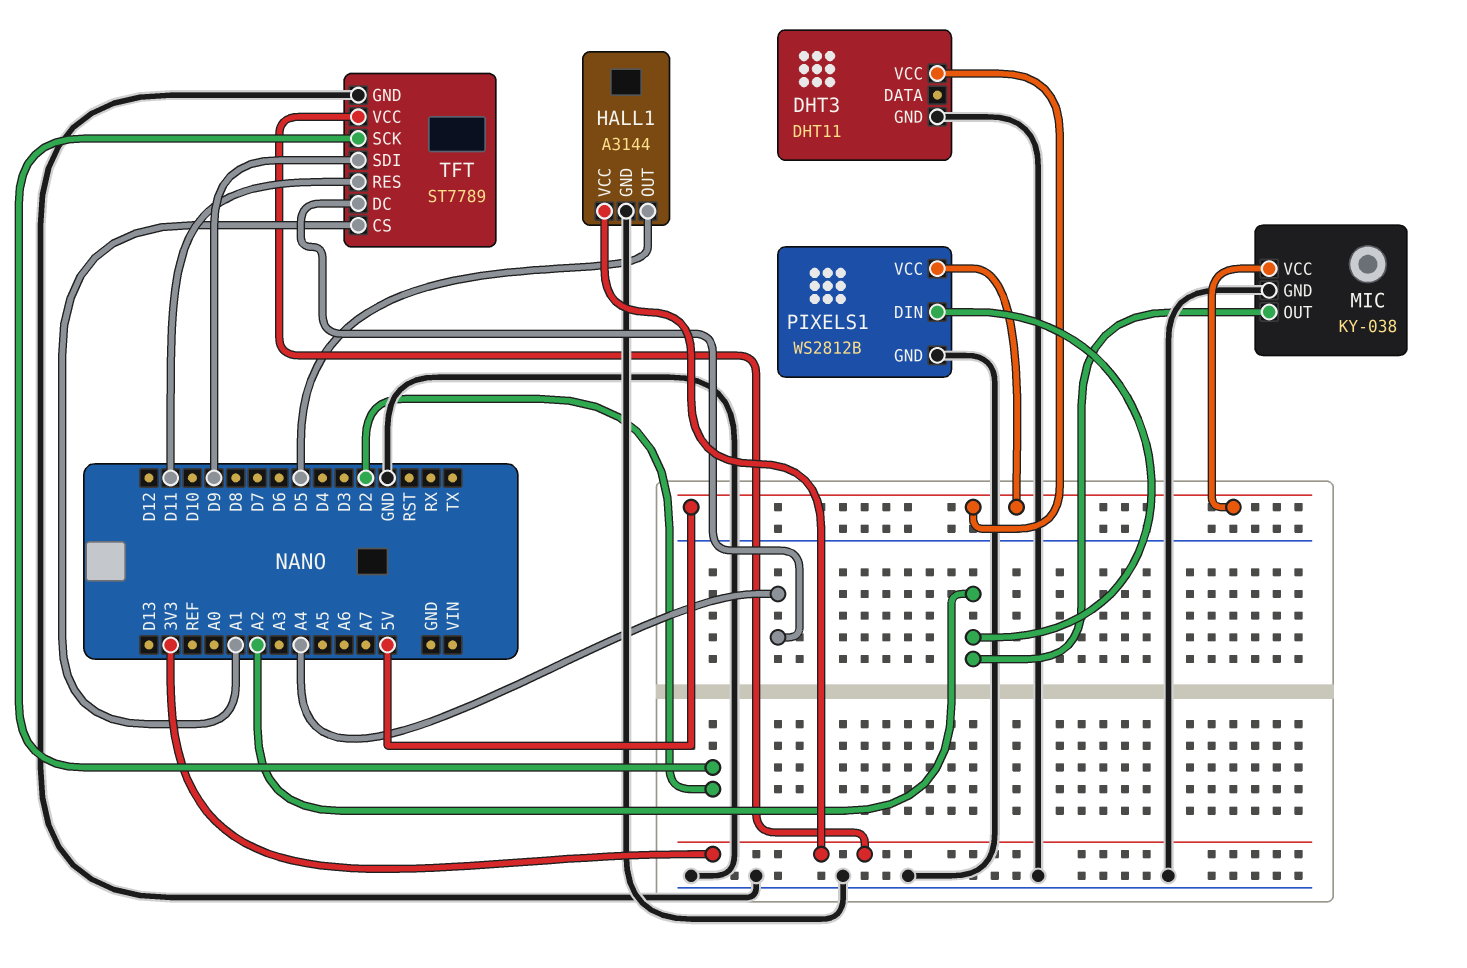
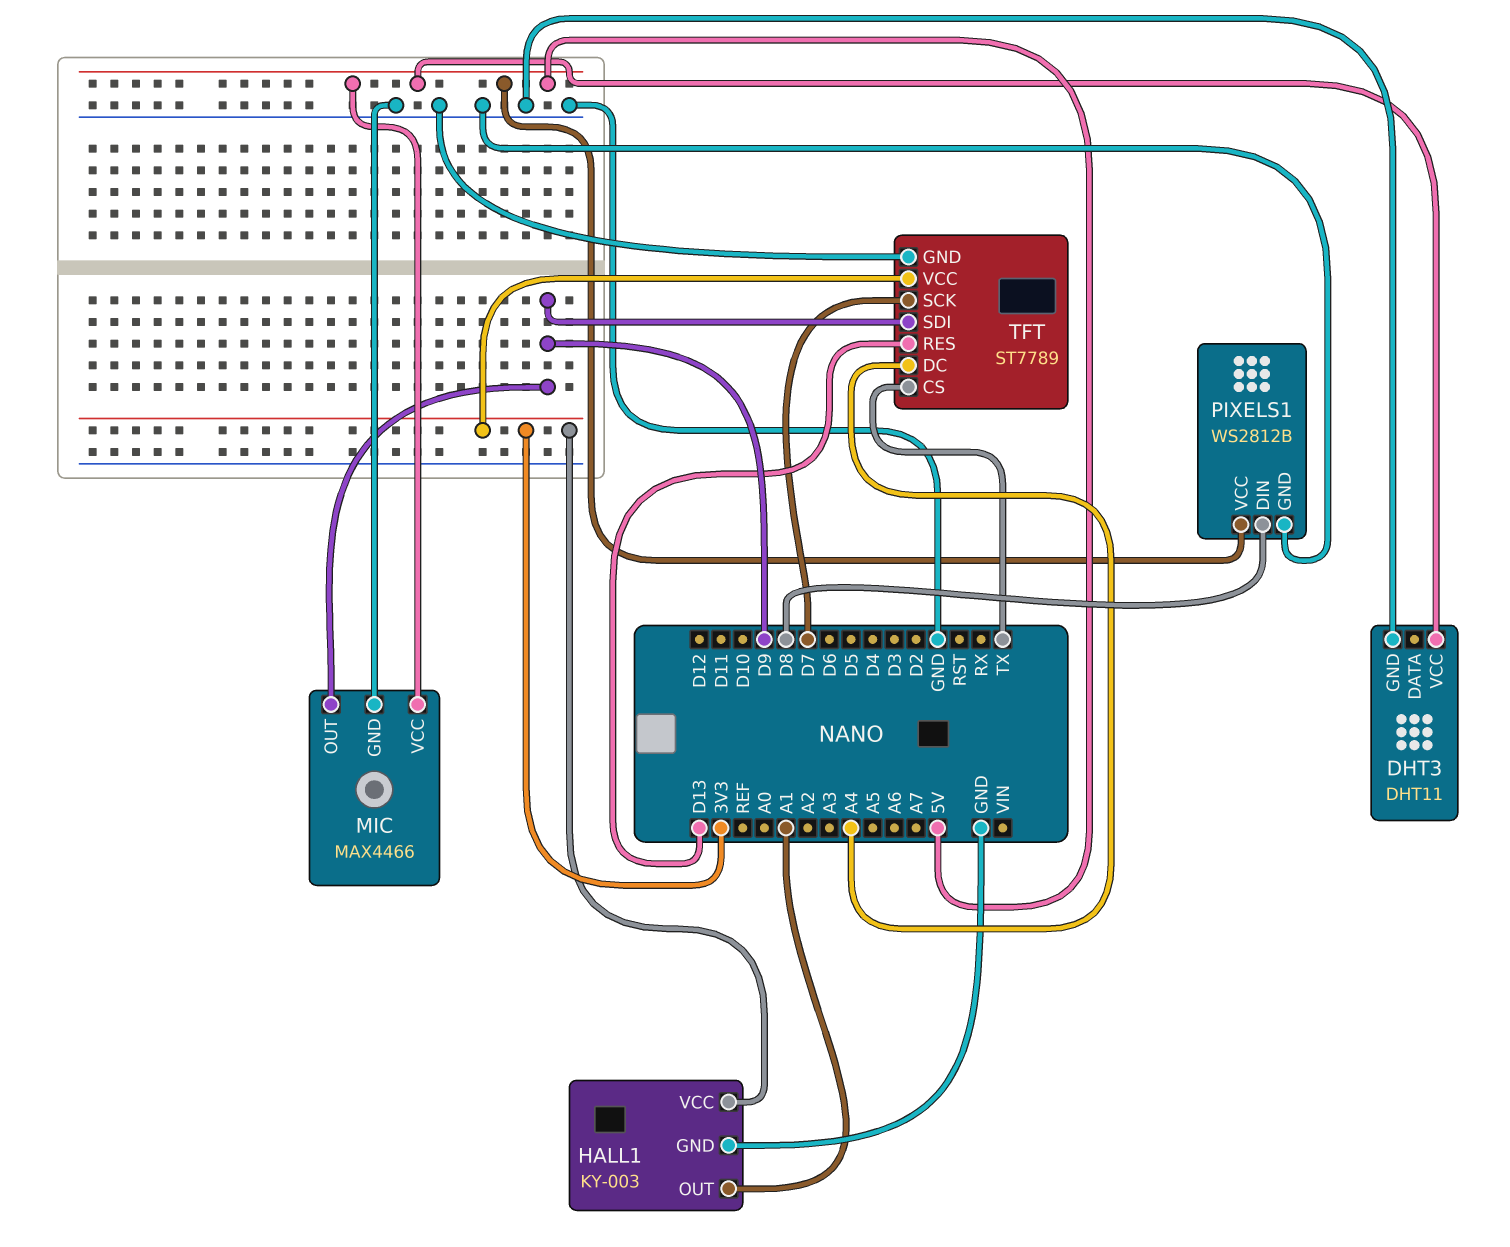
HALL1: A3144 -> KY-003
HALL1 pin OUT: D5 -> A1
MIC: KY-038 -> MAX4466
MIC pin OUT: A2 -> D9
PIXELS1 pin DIN: A2 -> D8
TFT pin CS: A1 -> TX
TFT pin RES: D11 -> D13
TFT pin SCK: D2 -> D7

